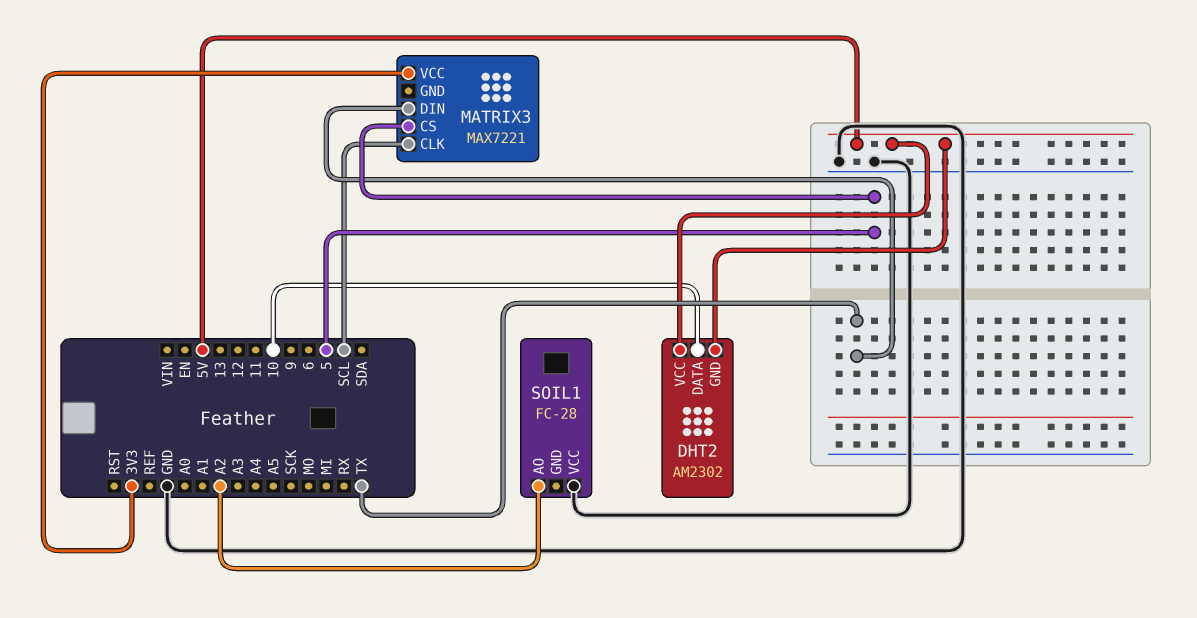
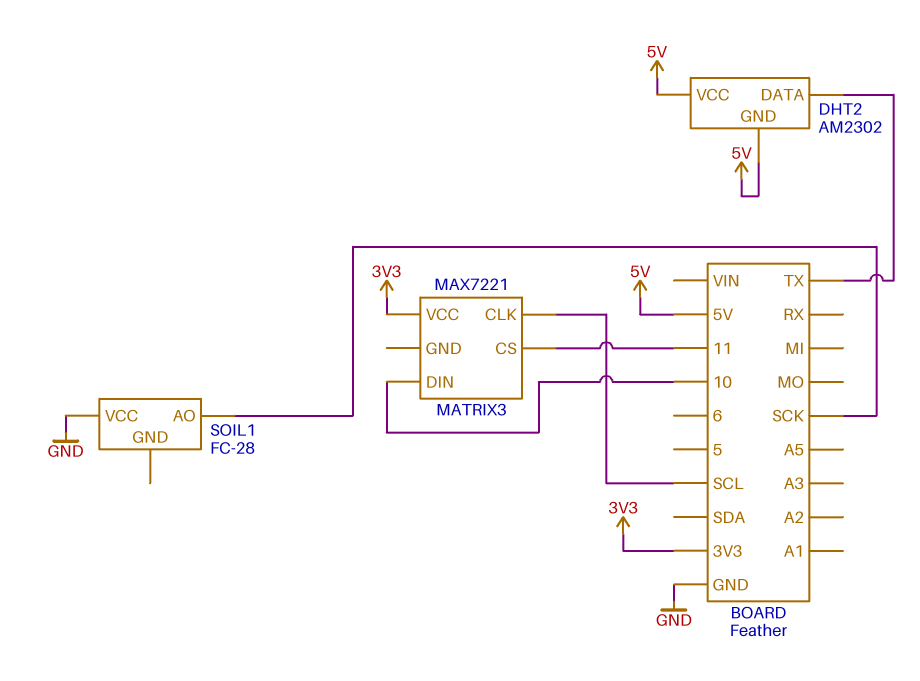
DHT2 pin DATA: 10 -> TX
MATRIX3 pin CS: 5 -> 11
MATRIX3 pin DIN: TX -> 10
SOIL1 pin AO: A2 -> SCK

